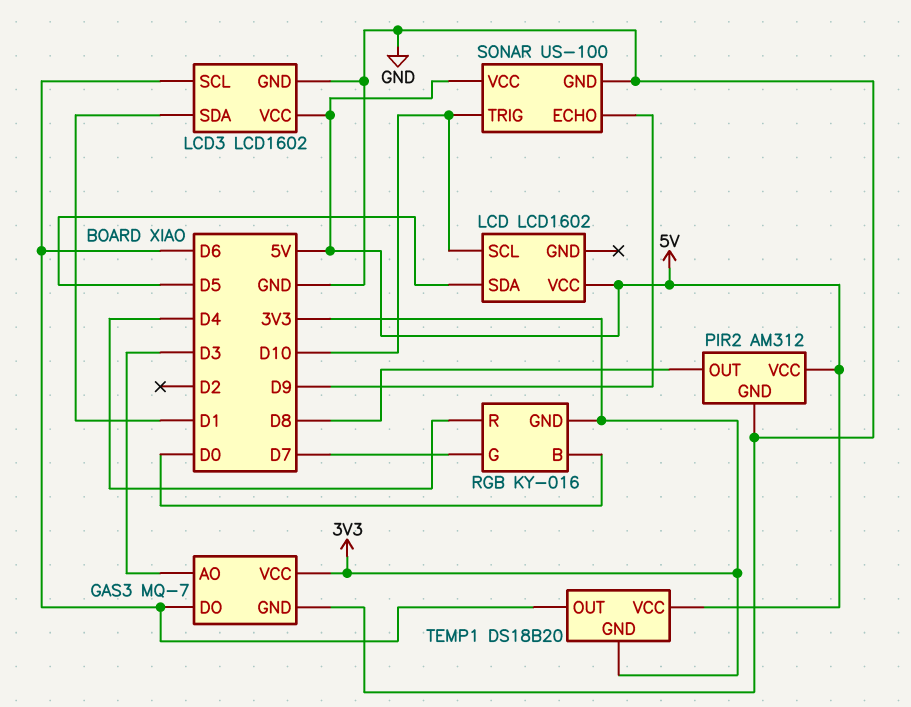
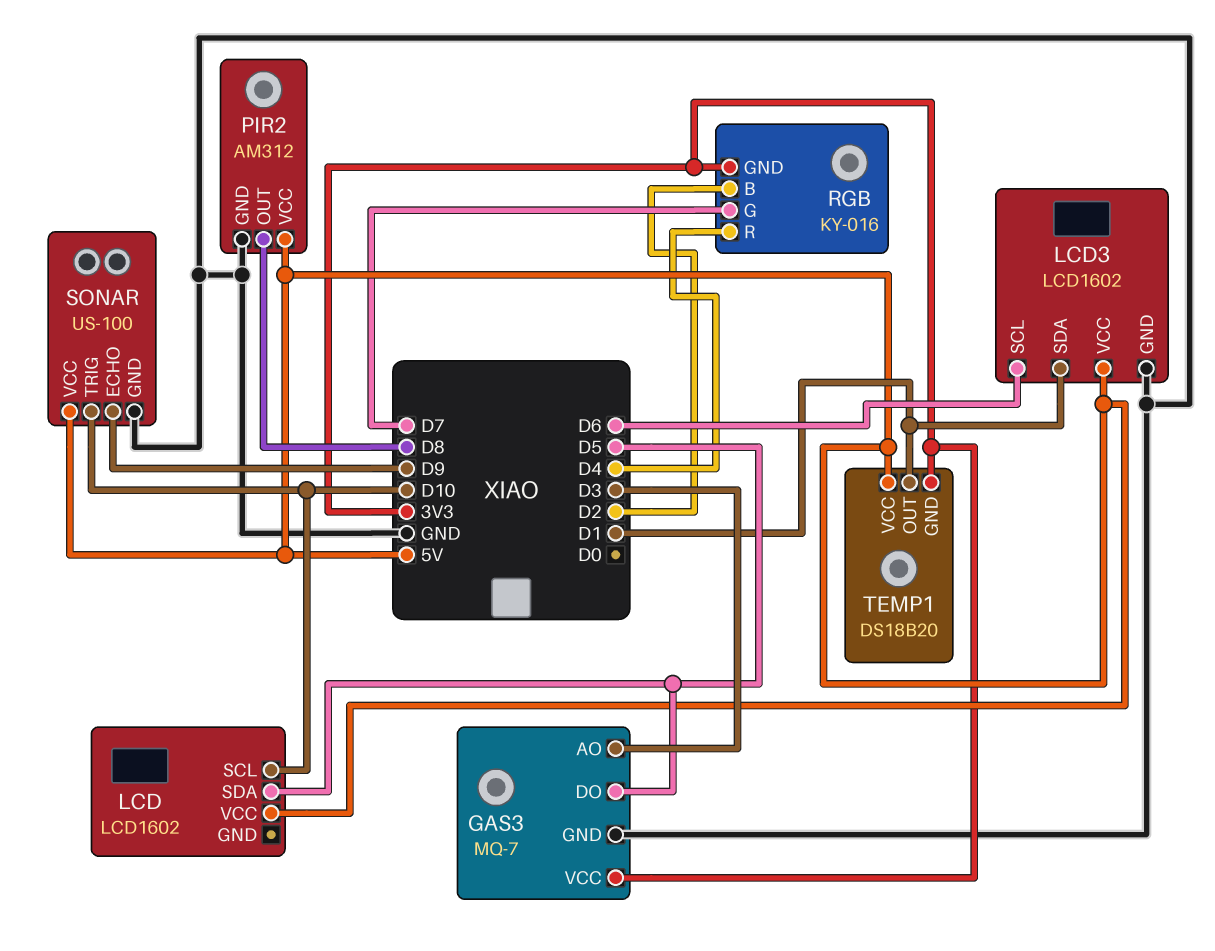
GAS3 pin DO: D6 -> D5
RGB pin B: D0 -> D2
TEMP1 pin OUT: D6 -> D1

